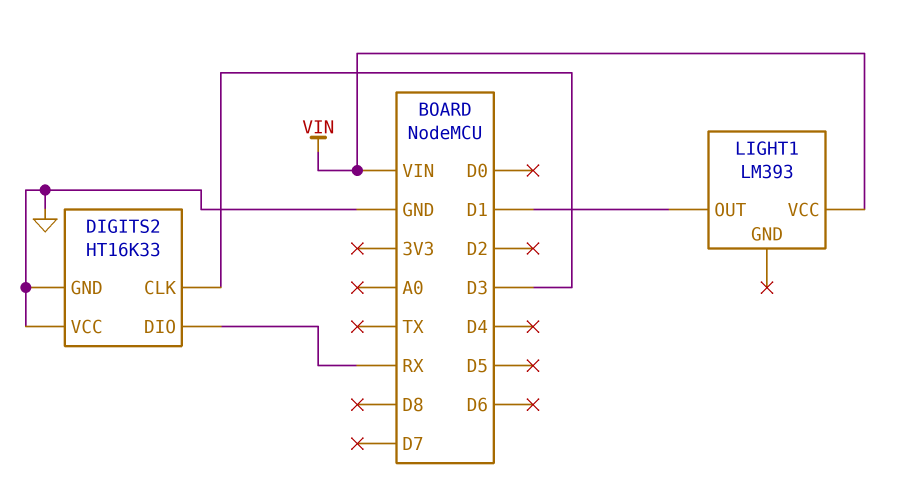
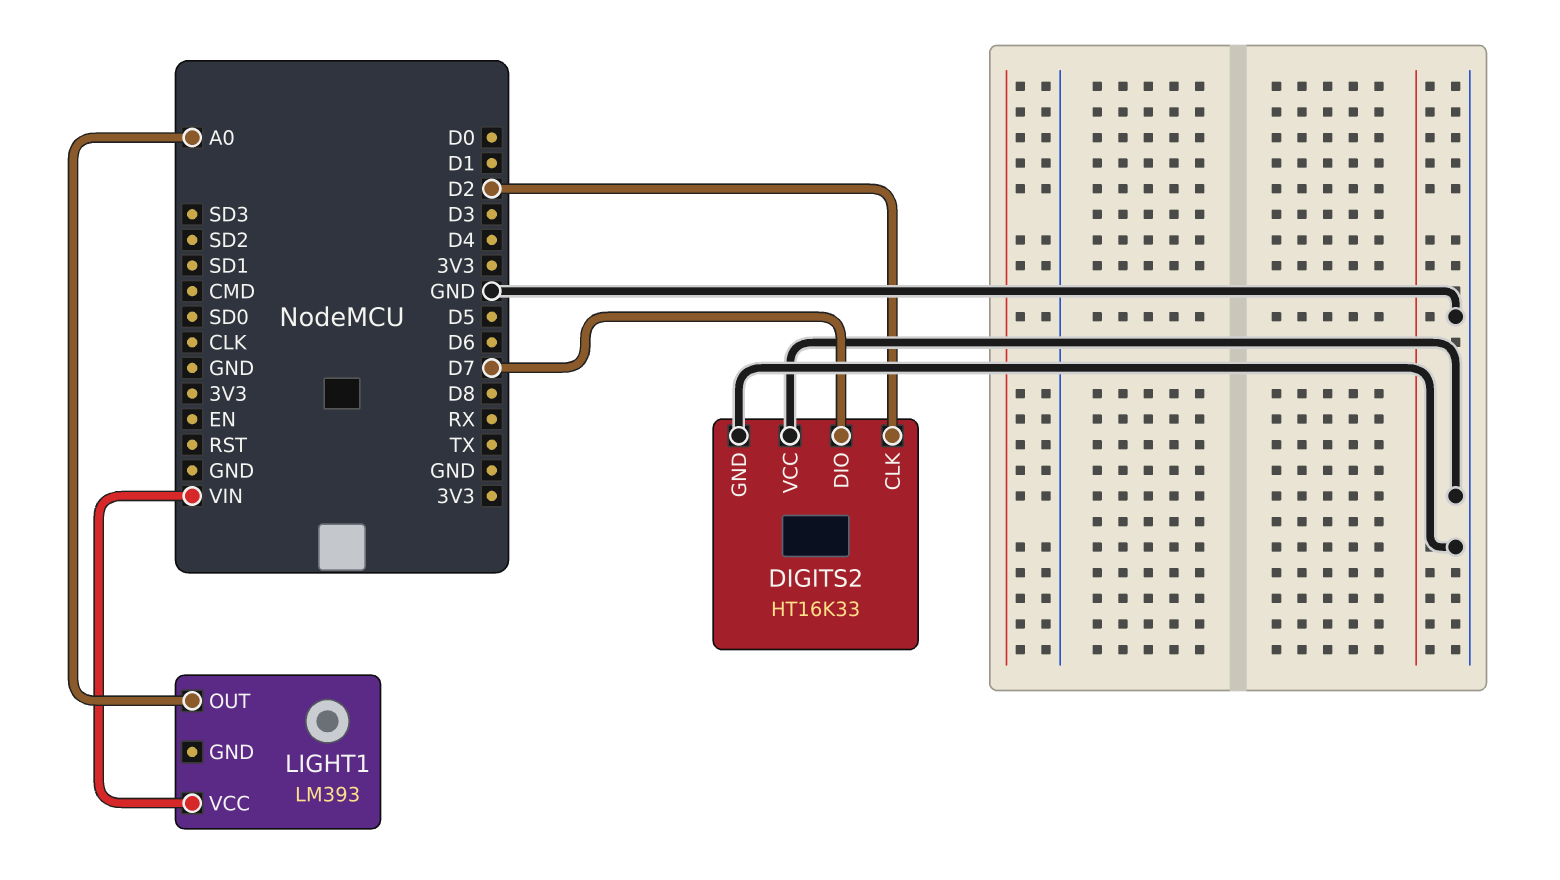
DIGITS2 pin CLK: D3 -> D2
DIGITS2 pin DIO: RX -> D7
LIGHT1 pin OUT: D1 -> A0

